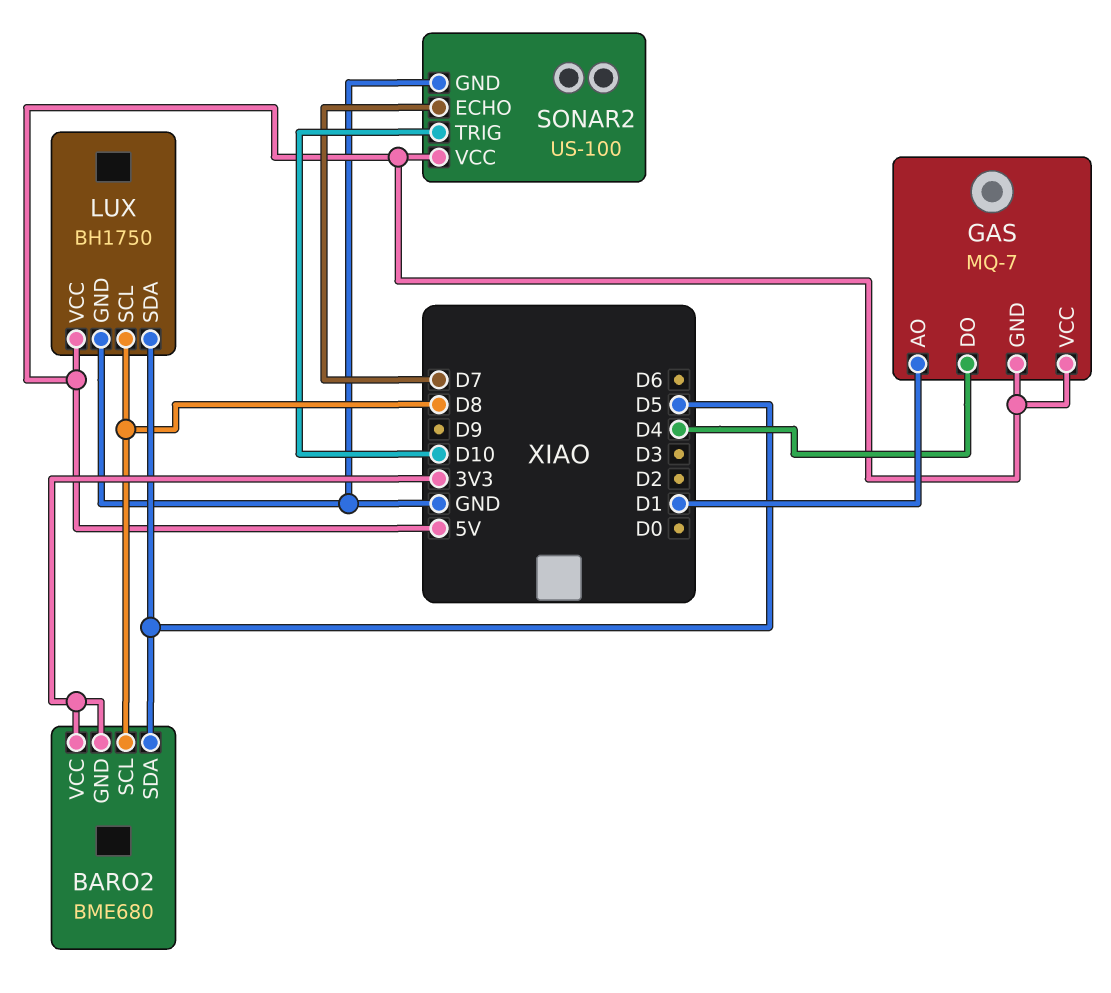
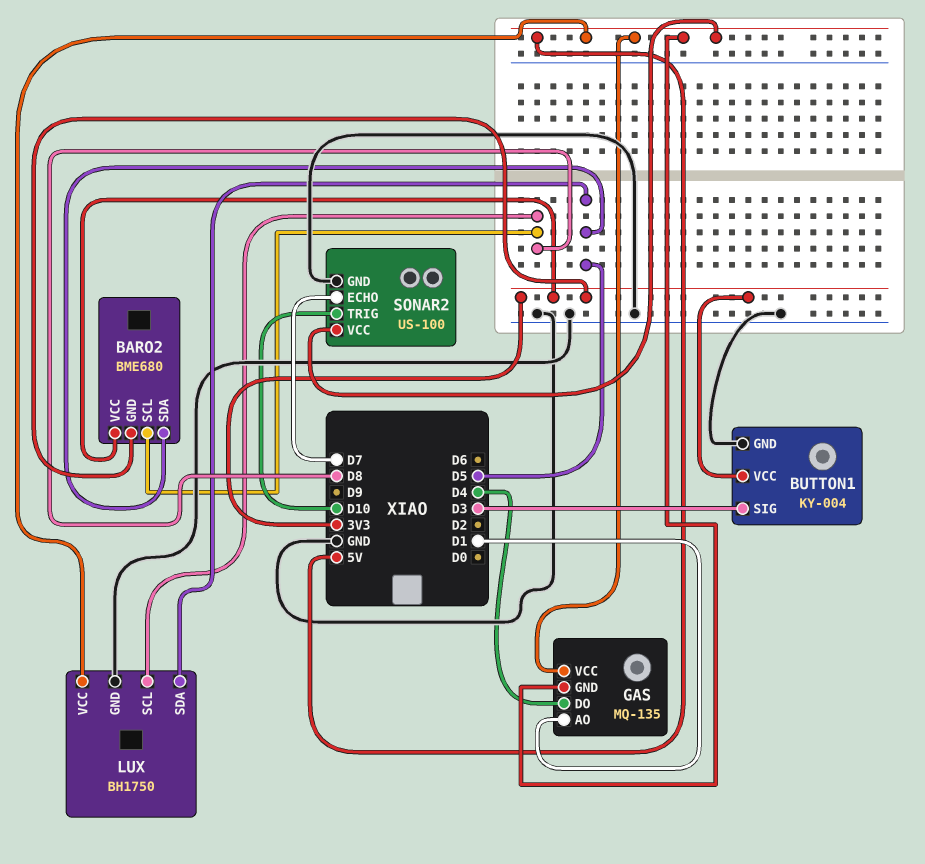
BUTTON1: none -> KY-004
BUTTON1 pin GND: none -> GND
BUTTON1 pin SIG: none -> D3
BUTTON1 pin VCC: none -> 3V3
GAS: MQ-7 -> MQ-135

